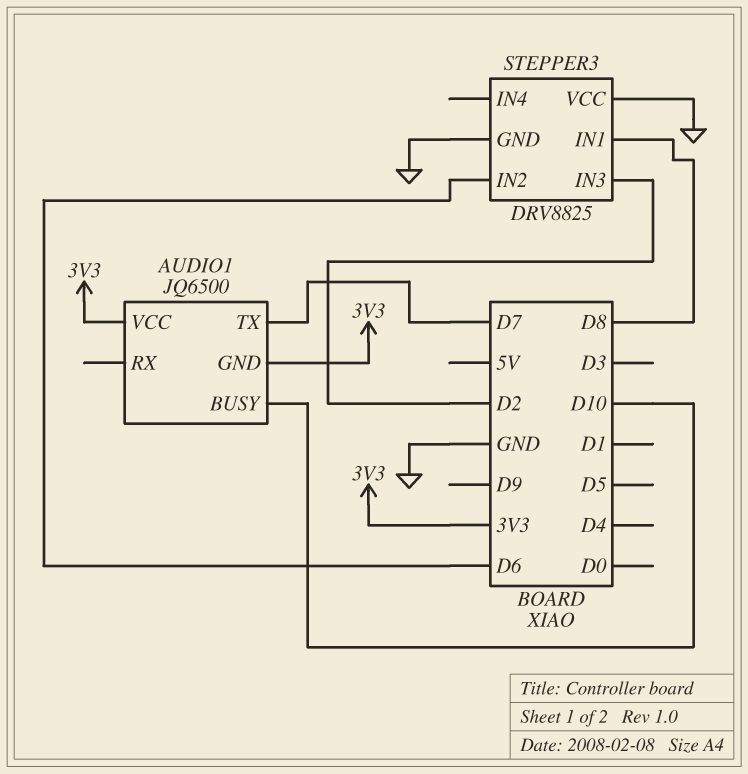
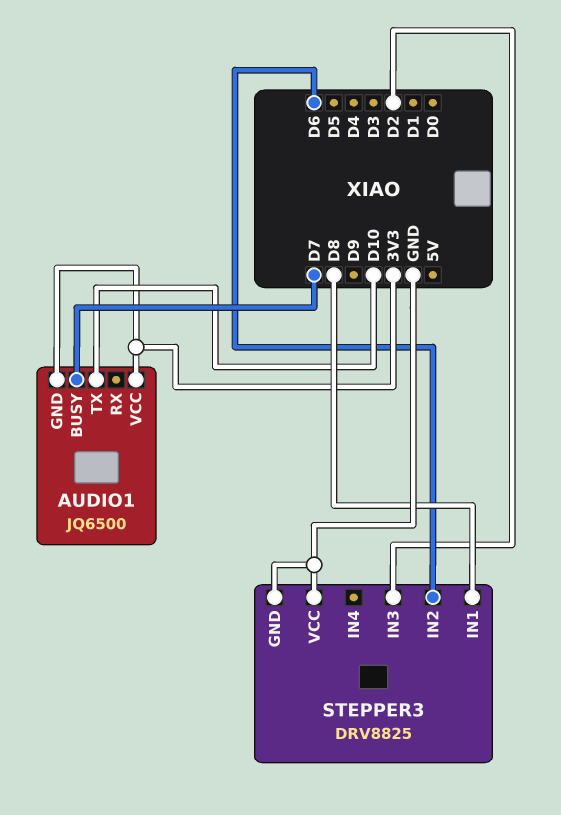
AUDIO1 pin BUSY: D10 -> D7
AUDIO1 pin TX: D7 -> D10

